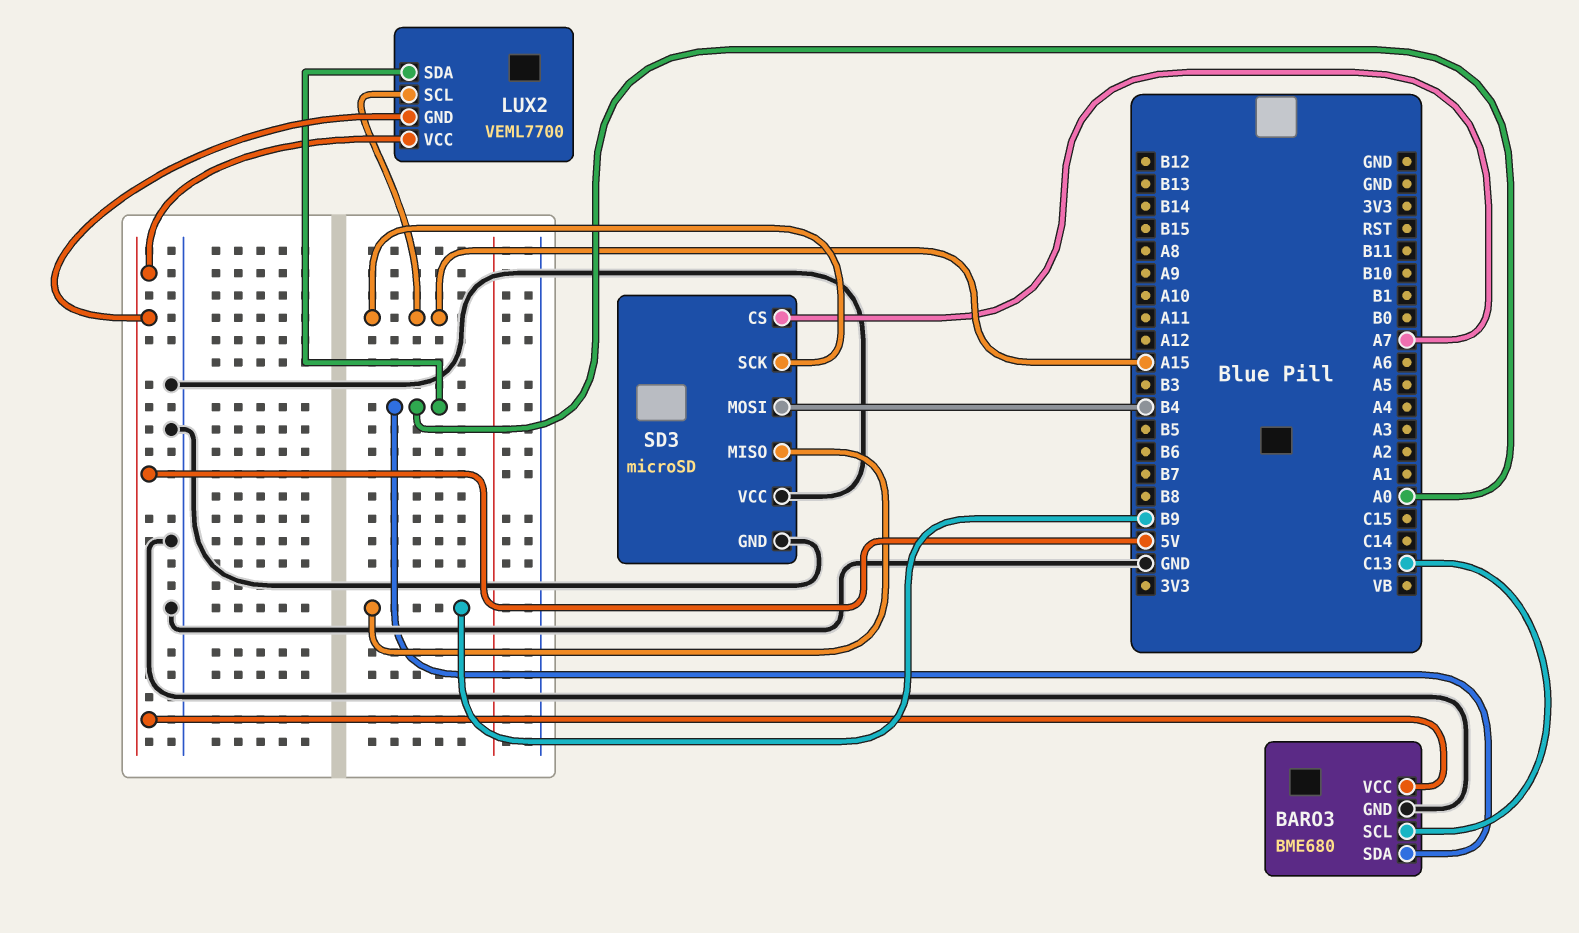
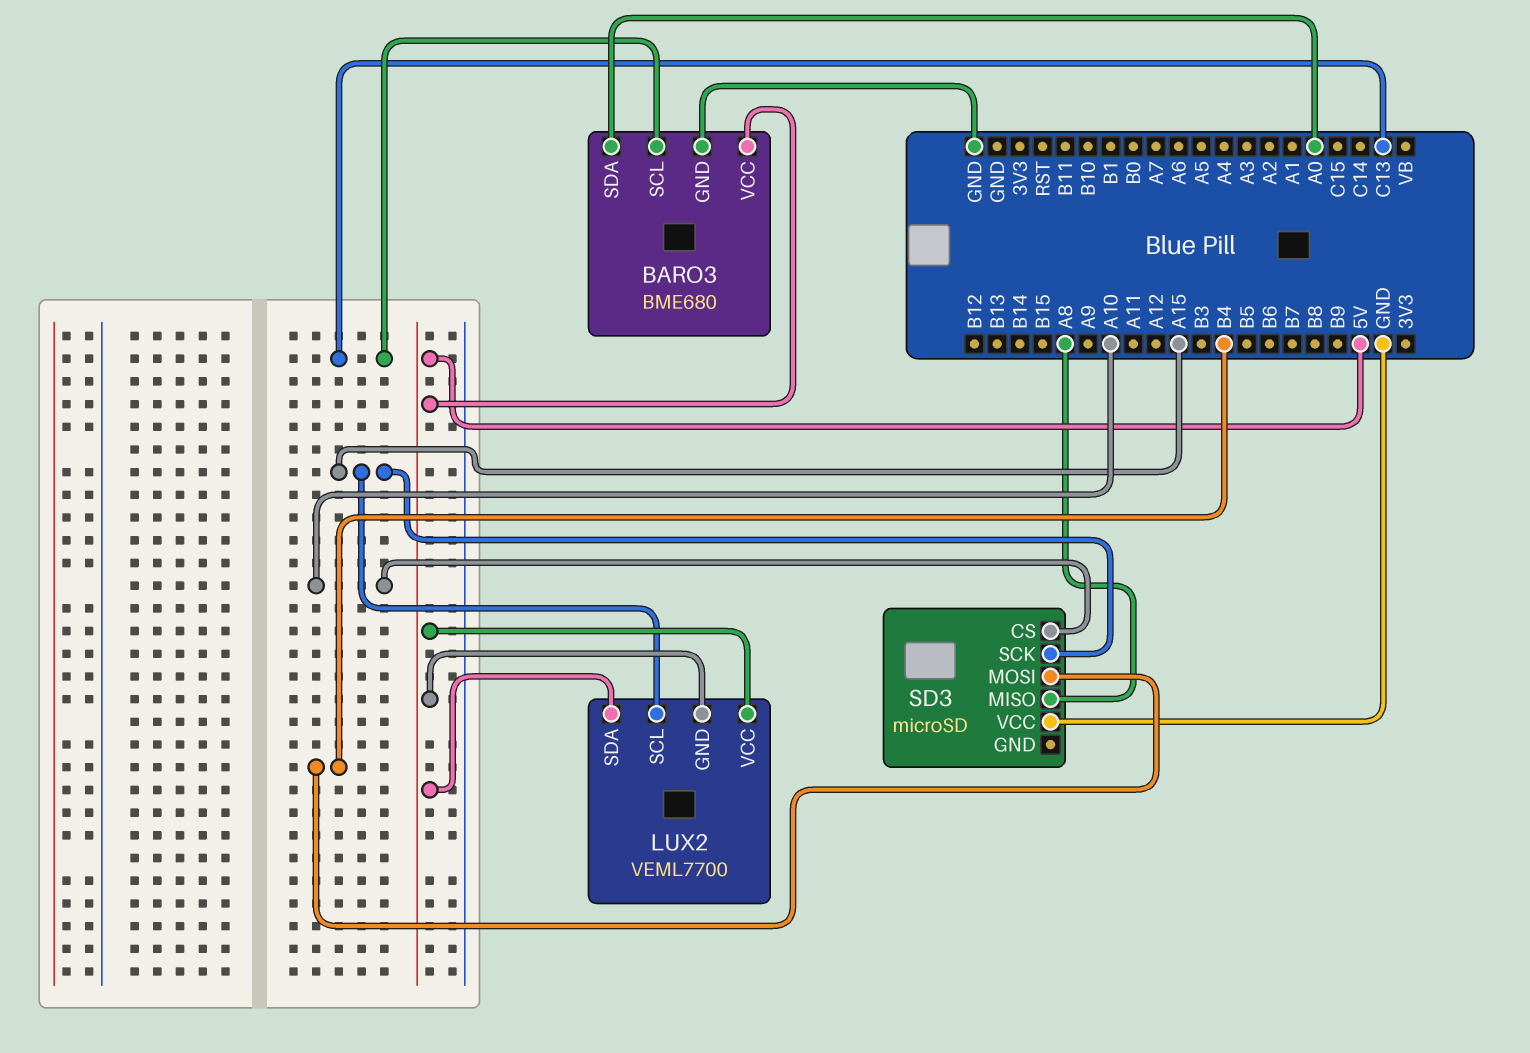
LUX2 pin SDA: A0 -> 5V
SD3 pin CS: A7 -> A10
SD3 pin GND: GND -> none
SD3 pin MISO: B9 -> A8

